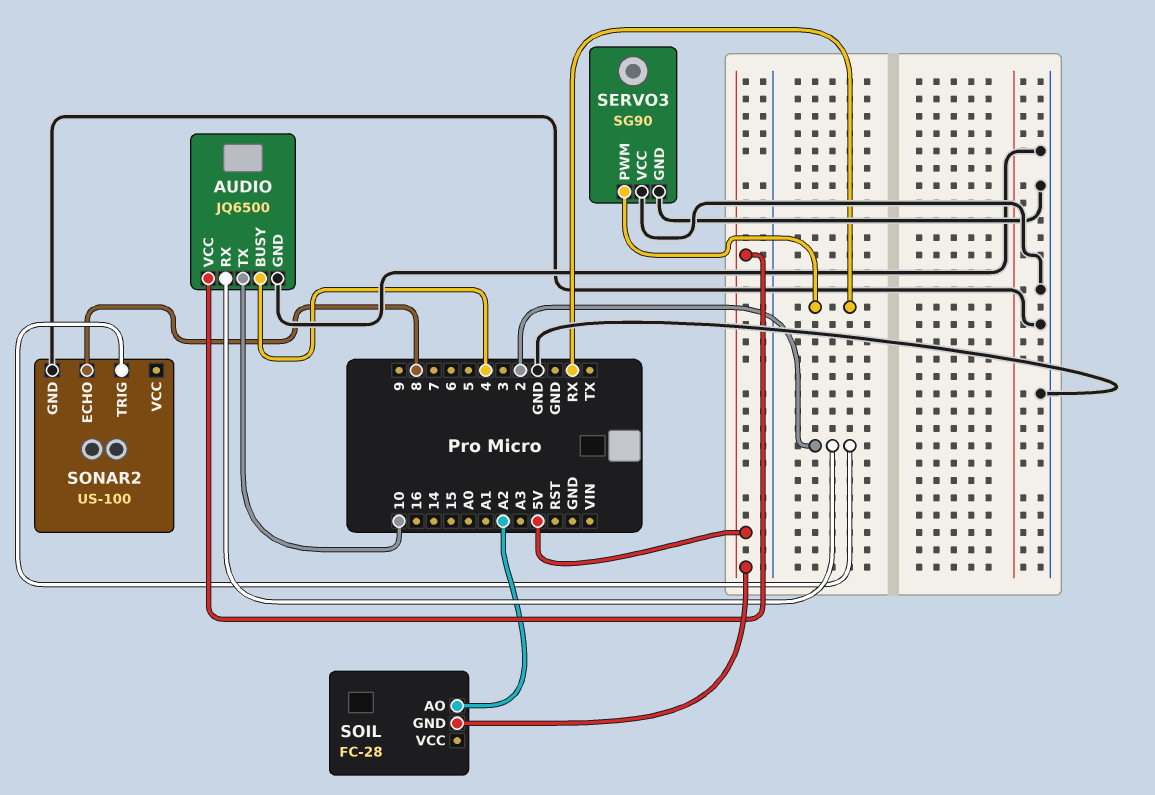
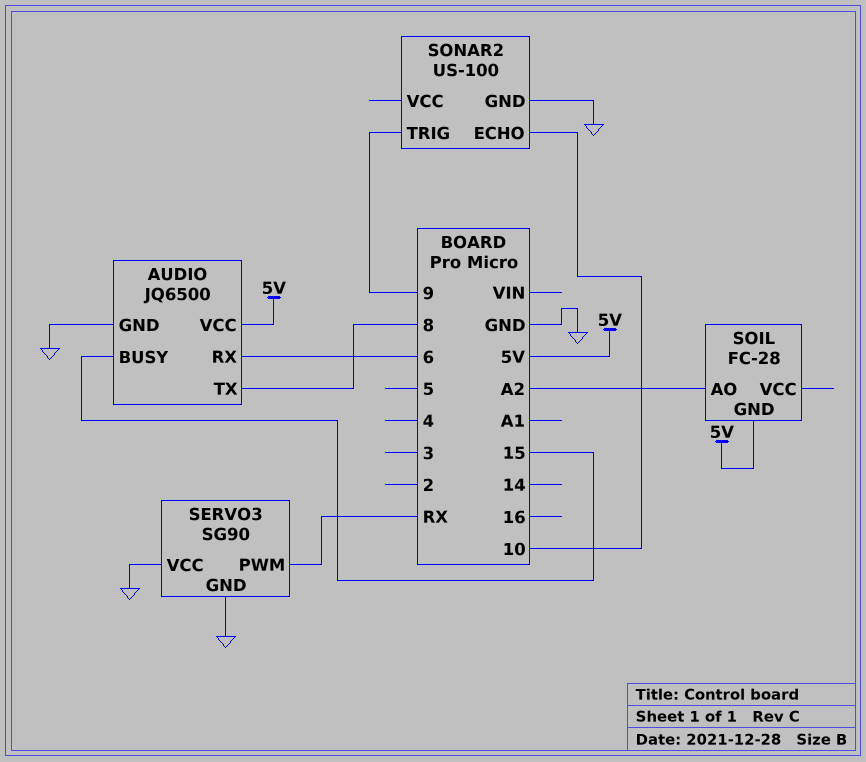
AUDIO pin BUSY: 4 -> 15
AUDIO pin RX: 2 -> 6
AUDIO pin TX: 10 -> 8
SONAR2 pin ECHO: 8 -> 10
SONAR2 pin TRIG: 2 -> 9

